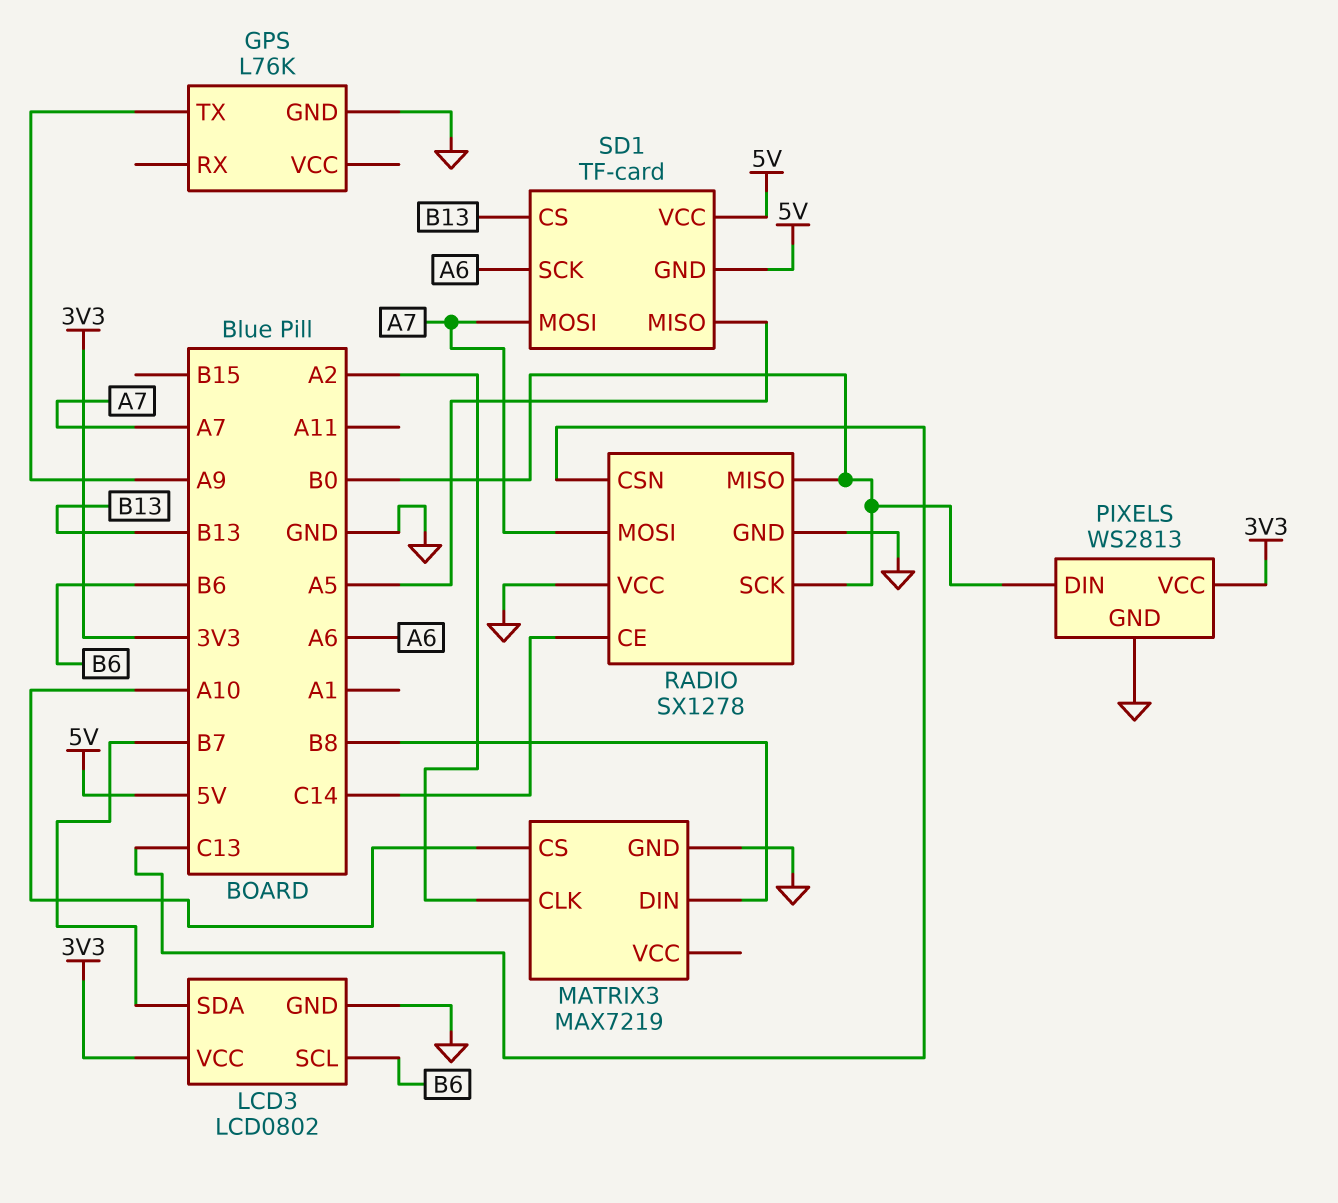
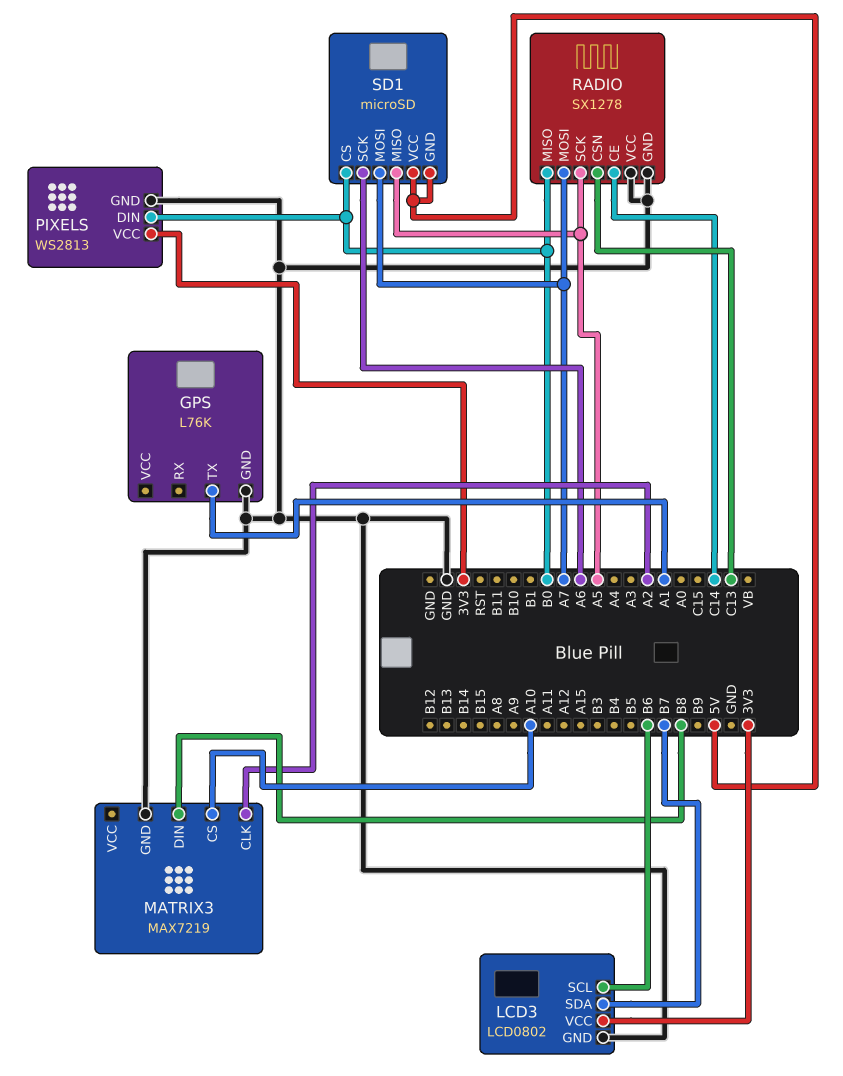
GPS pin TX: A9 -> A1
RADIO pin SCK: B0 -> A5
SD1: TF-card -> microSD
SD1 pin CS: B13 -> B0

